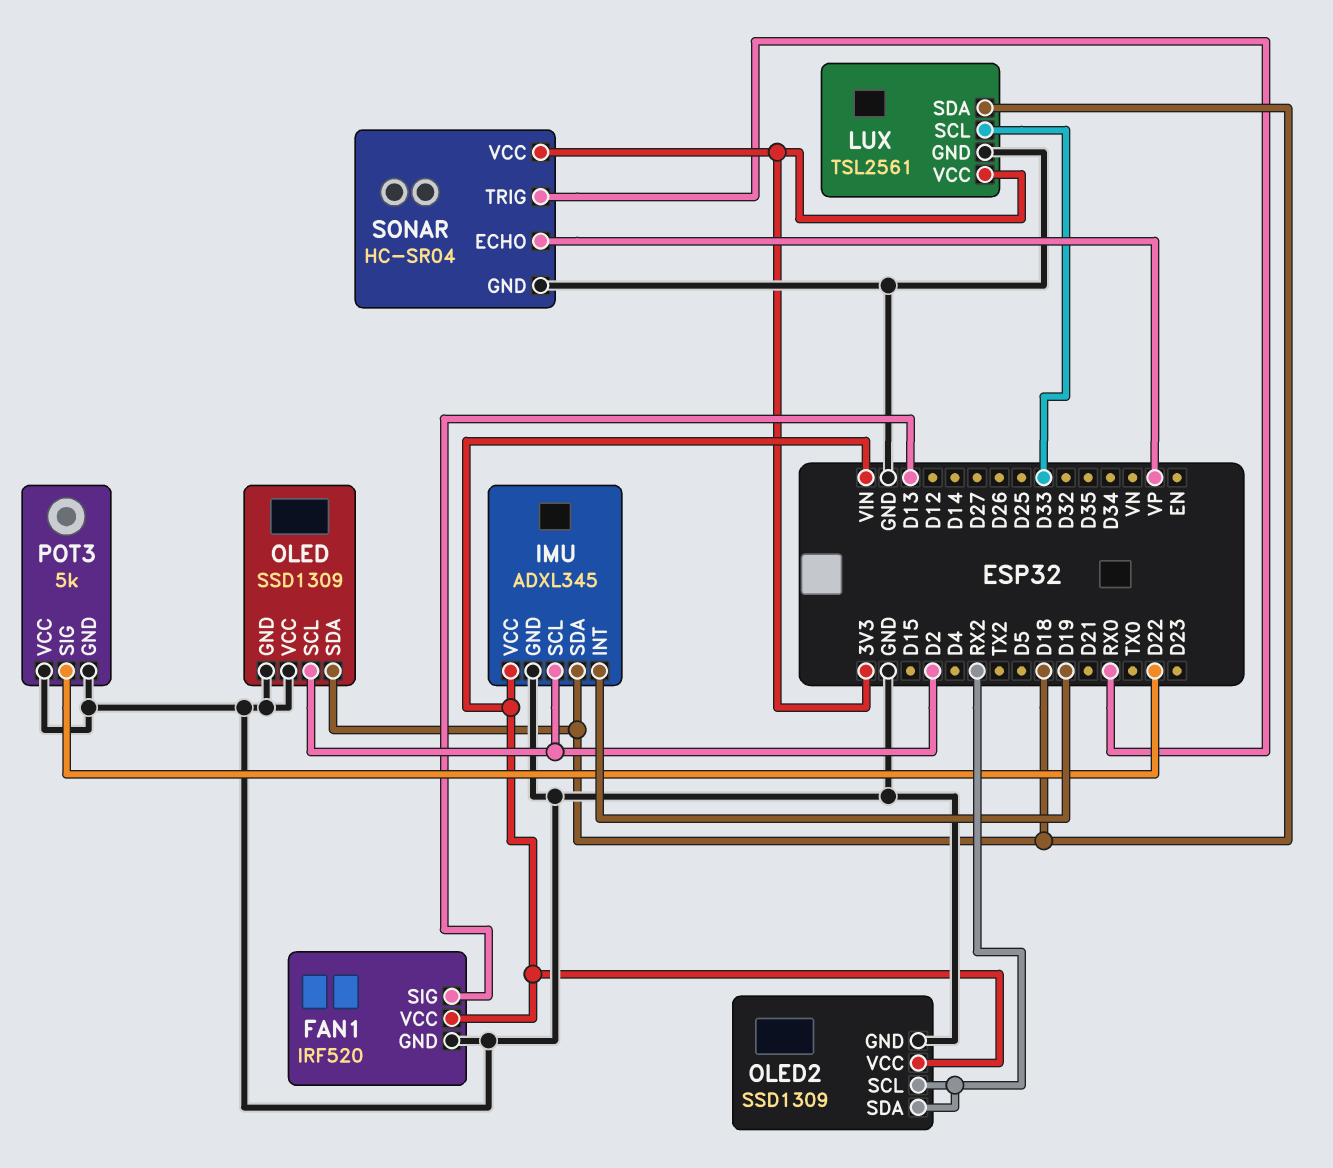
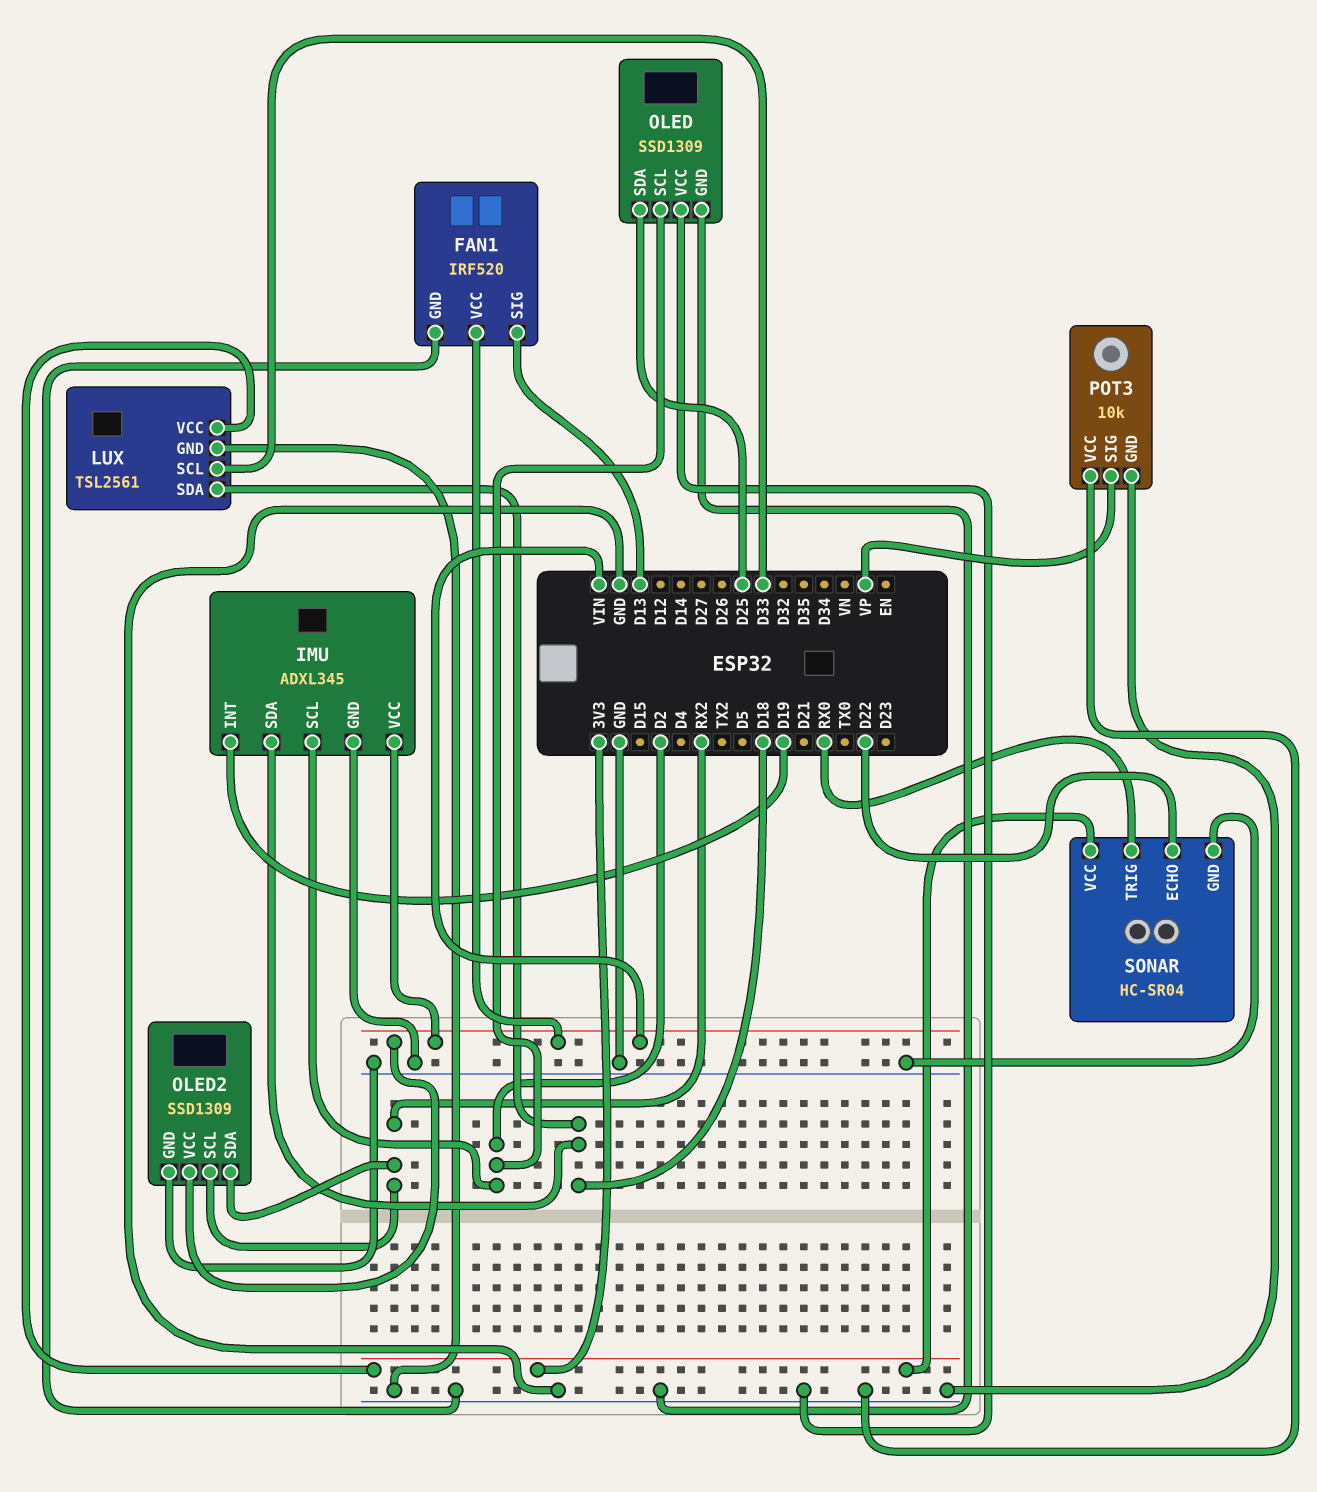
OLED pin SDA: D18 -> D25
POT3: 5k -> 10k
POT3 pin SIG: D22 -> VP
SONAR pin ECHO: VP -> D22

